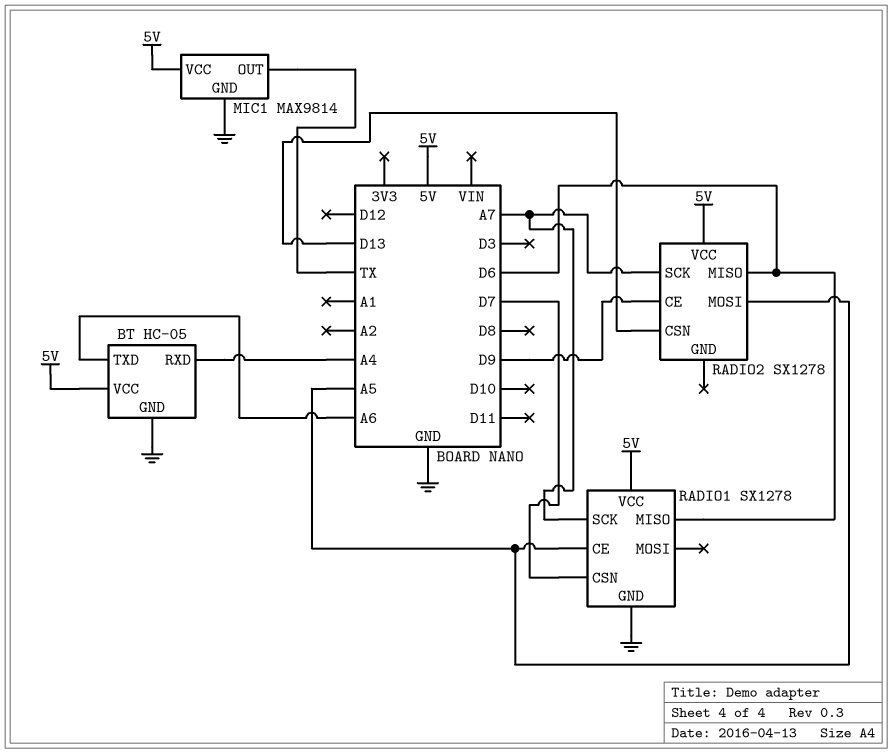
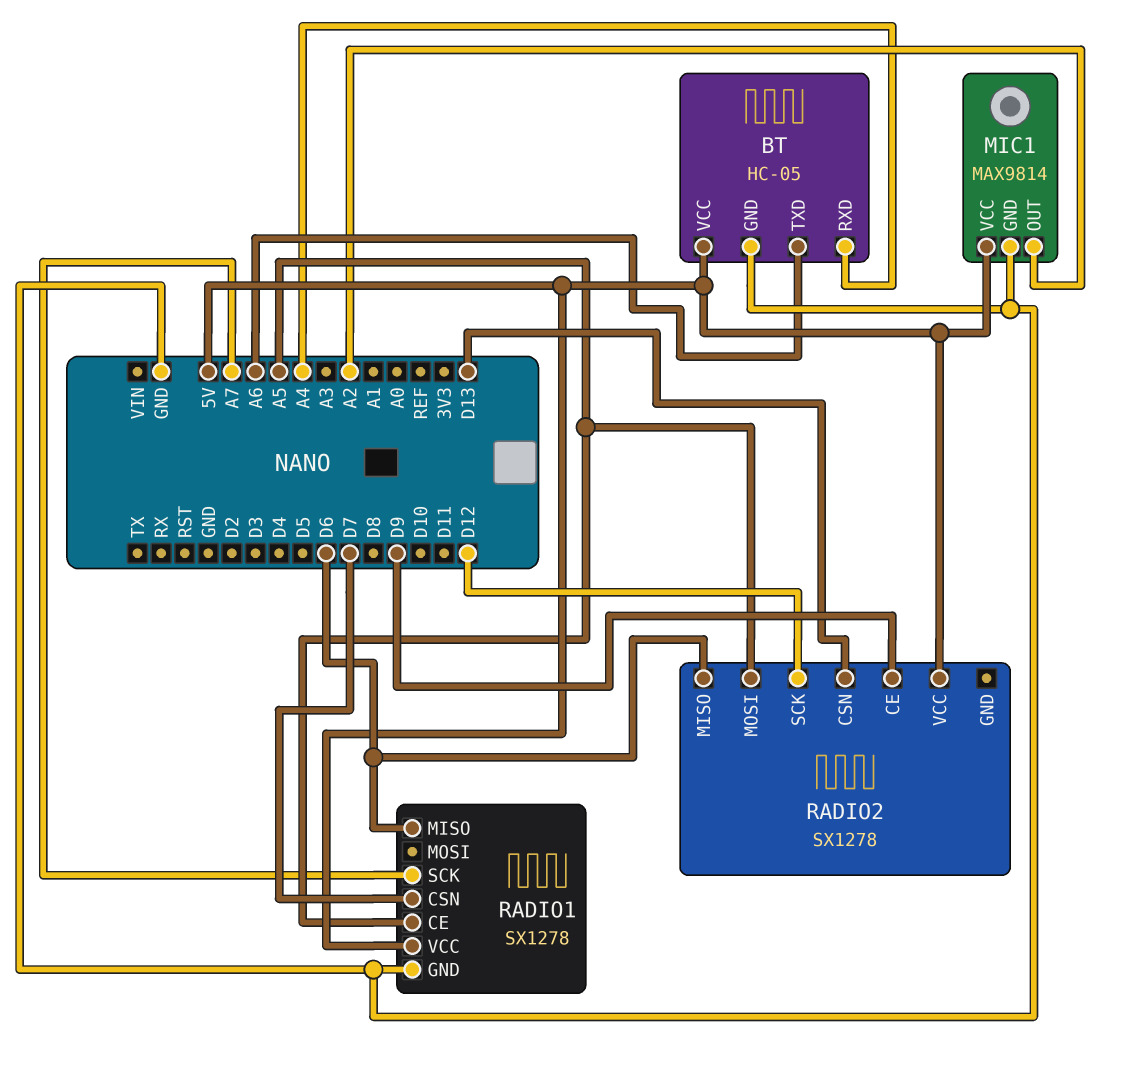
MIC1 pin OUT: TX -> A2
RADIO2 pin SCK: A7 -> D12

